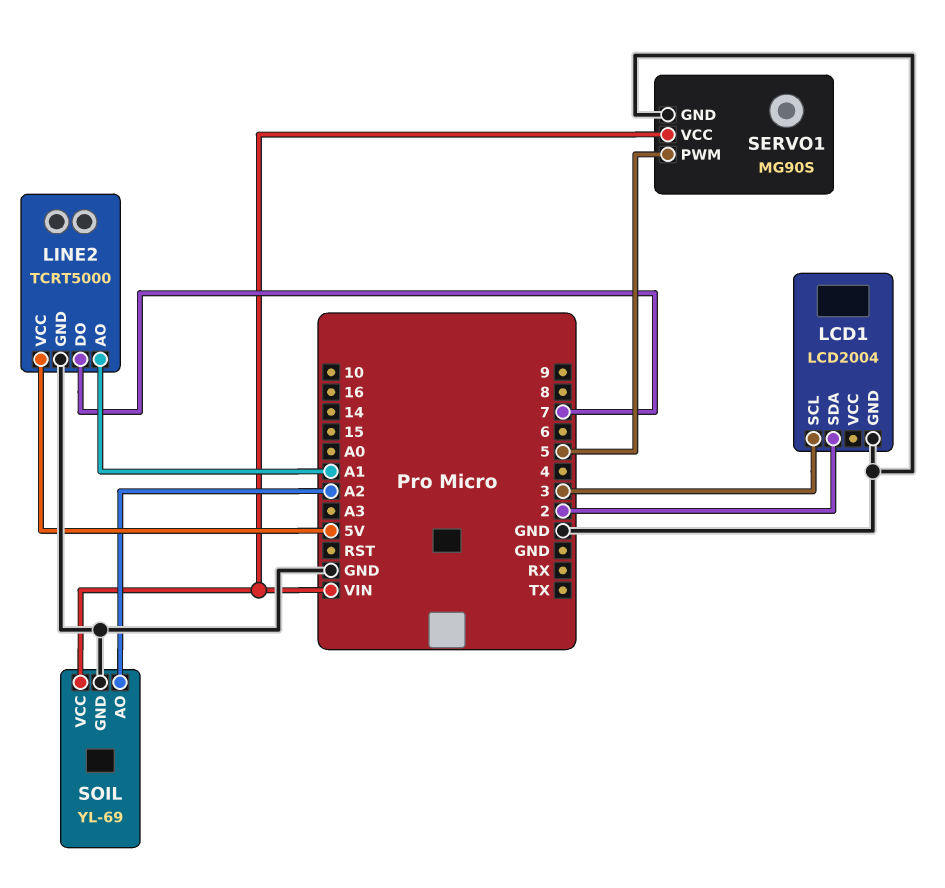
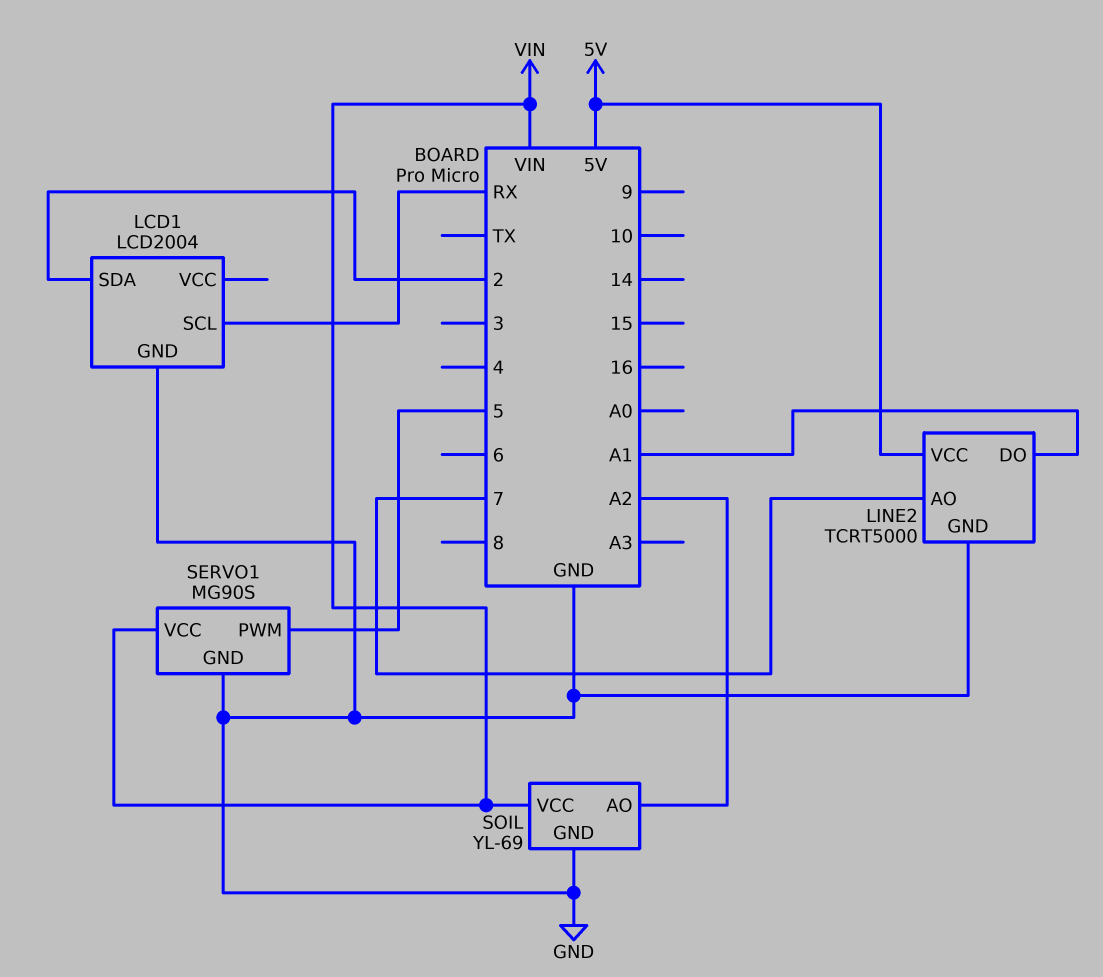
LCD1 pin SCL: 3 -> RX
LINE2 pin AO: A1 -> 7
LINE2 pin DO: 7 -> A1

